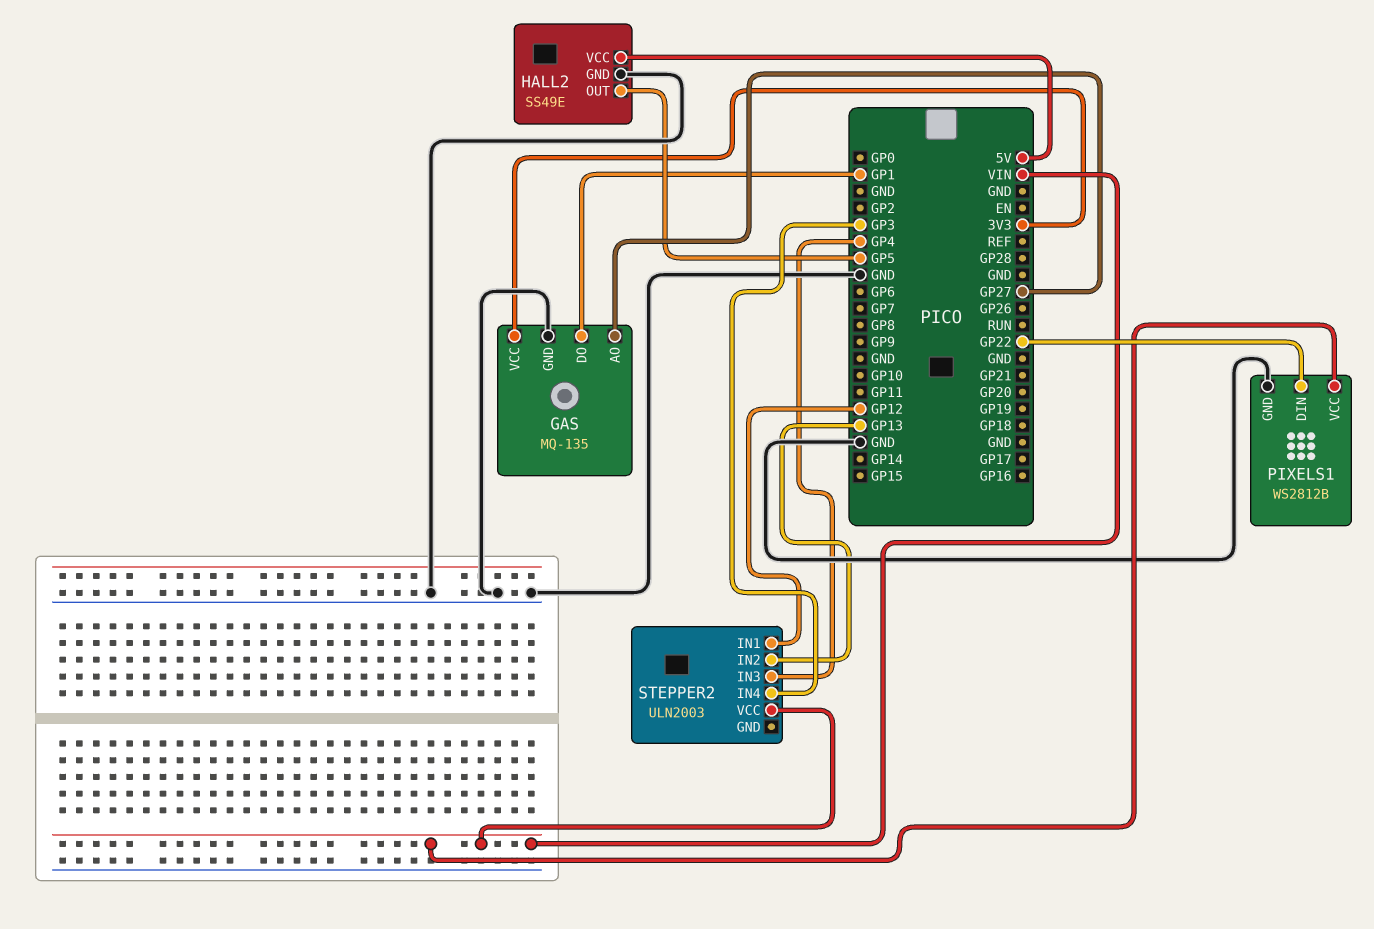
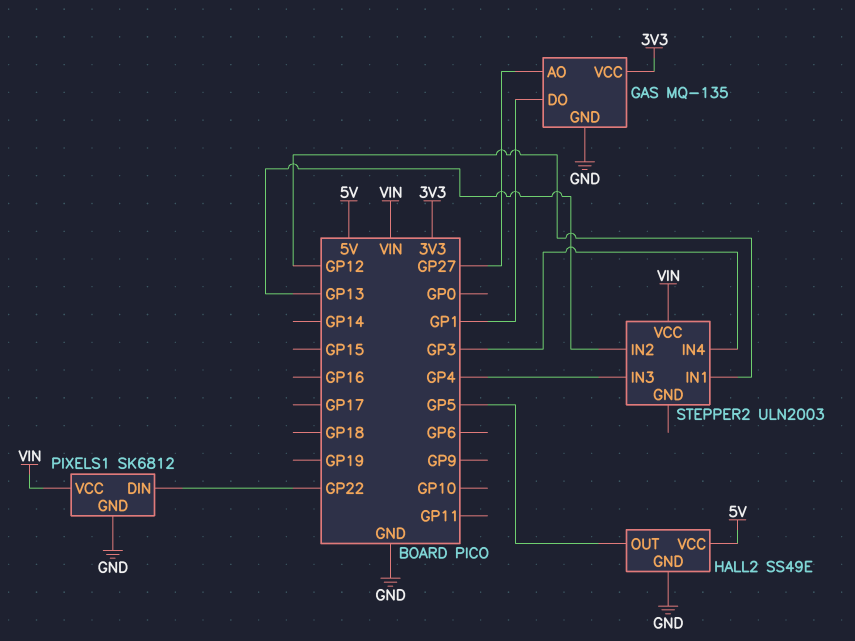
PIXELS1: WS2812B -> SK6812

